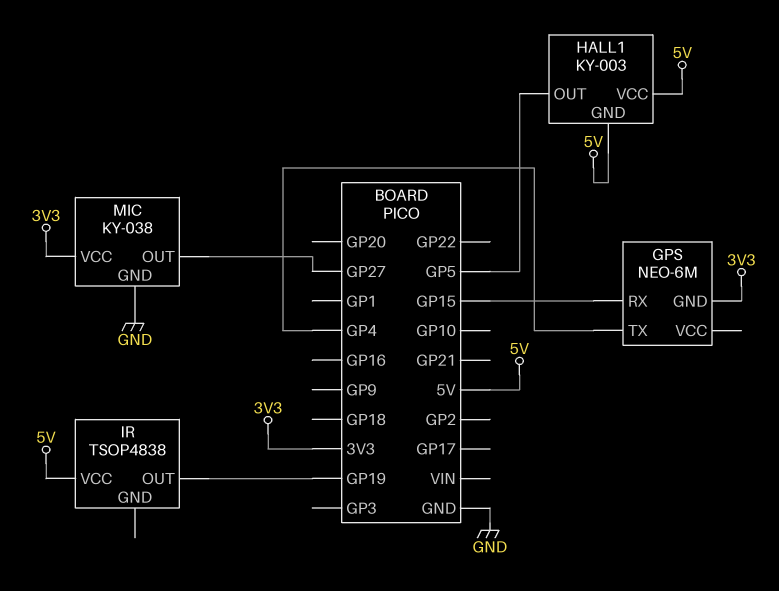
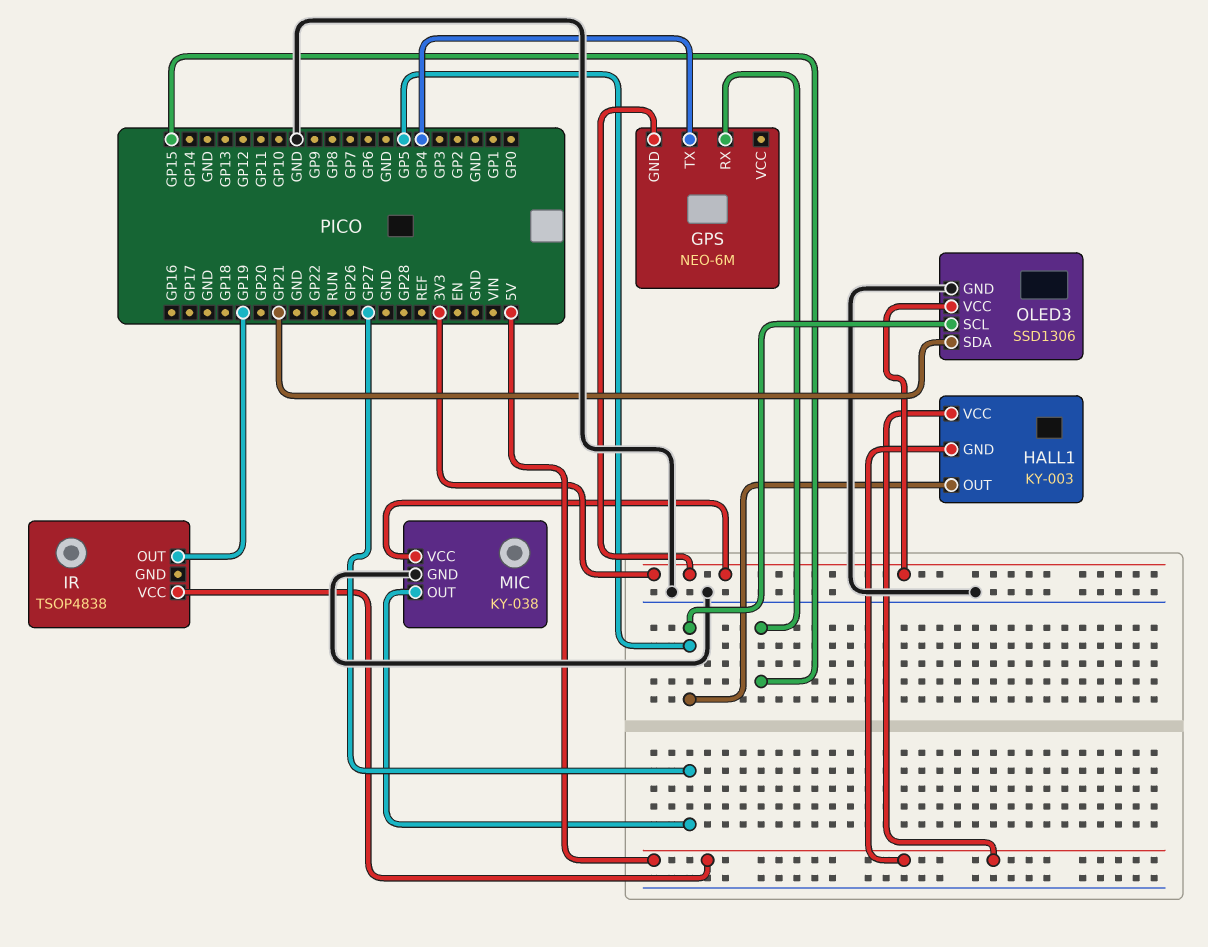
OLED3: none -> SSD1306
OLED3 pin GND: none -> GND
OLED3 pin SCL: none -> GP5
OLED3 pin SDA: none -> GP21
OLED3 pin VCC: none -> 3V3

